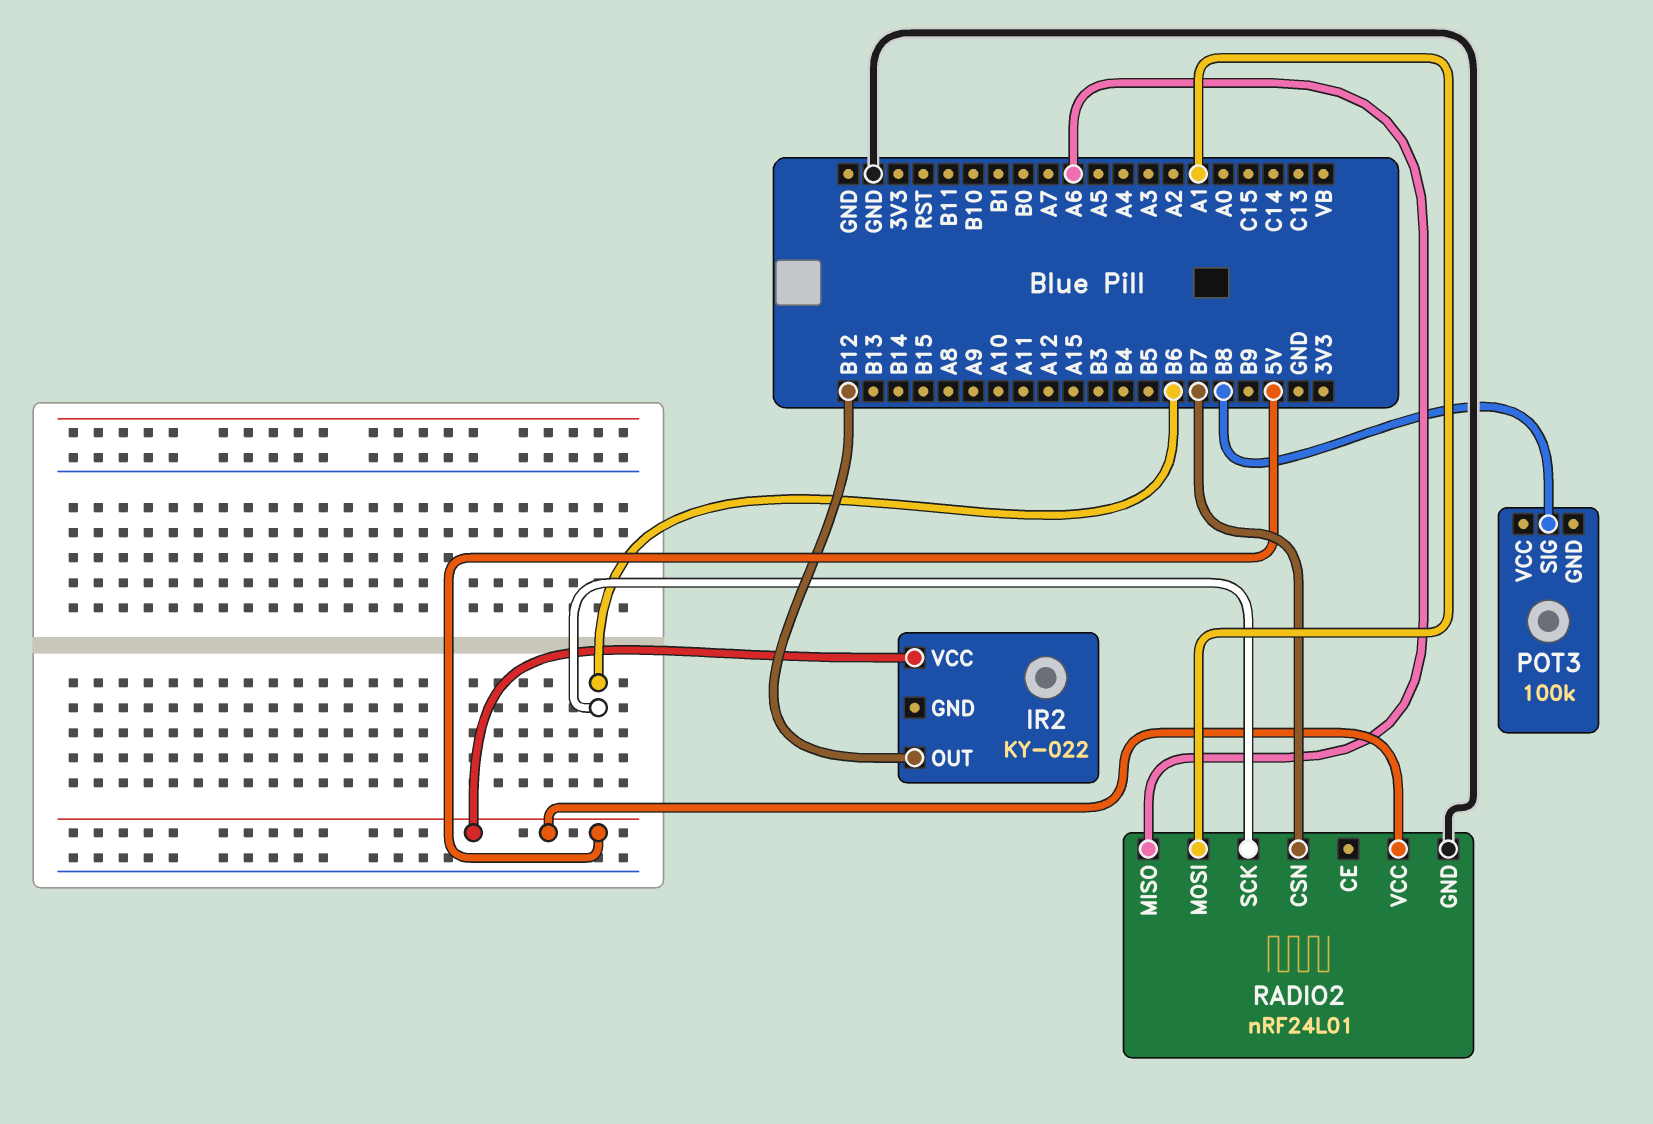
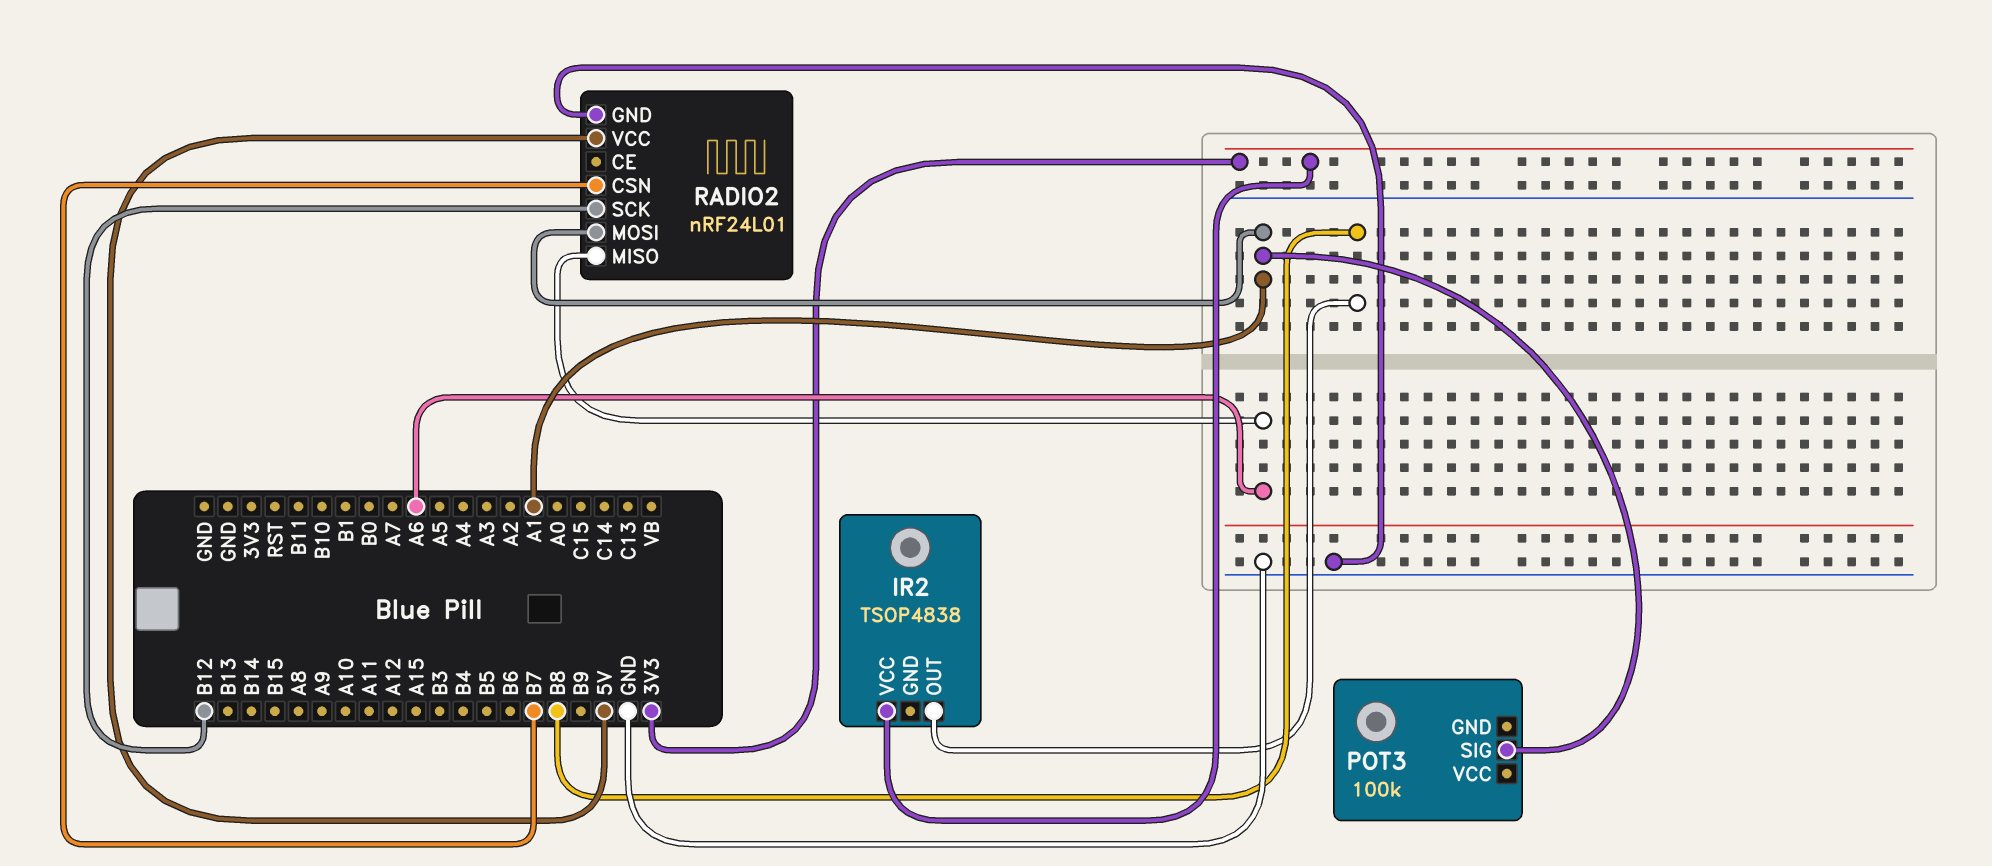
IR2: KY-022 -> TSOP4838
IR2 pin OUT: B12 -> B8
IR2 pin VCC: 5V -> 3V3
POT3 pin SIG: B8 -> A1
RADIO2 pin SCK: B6 -> B12

